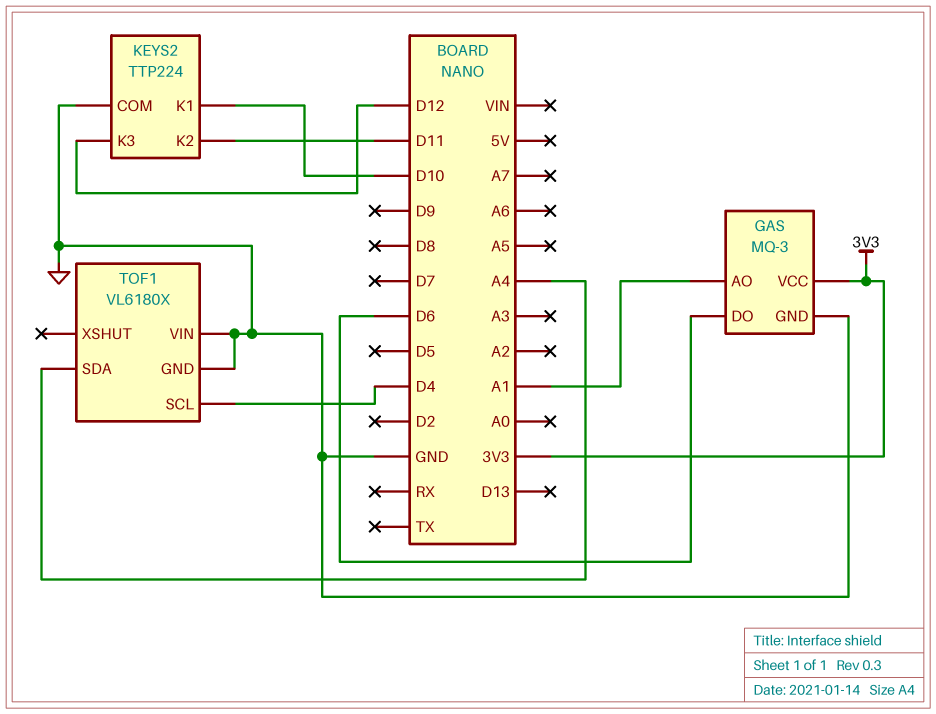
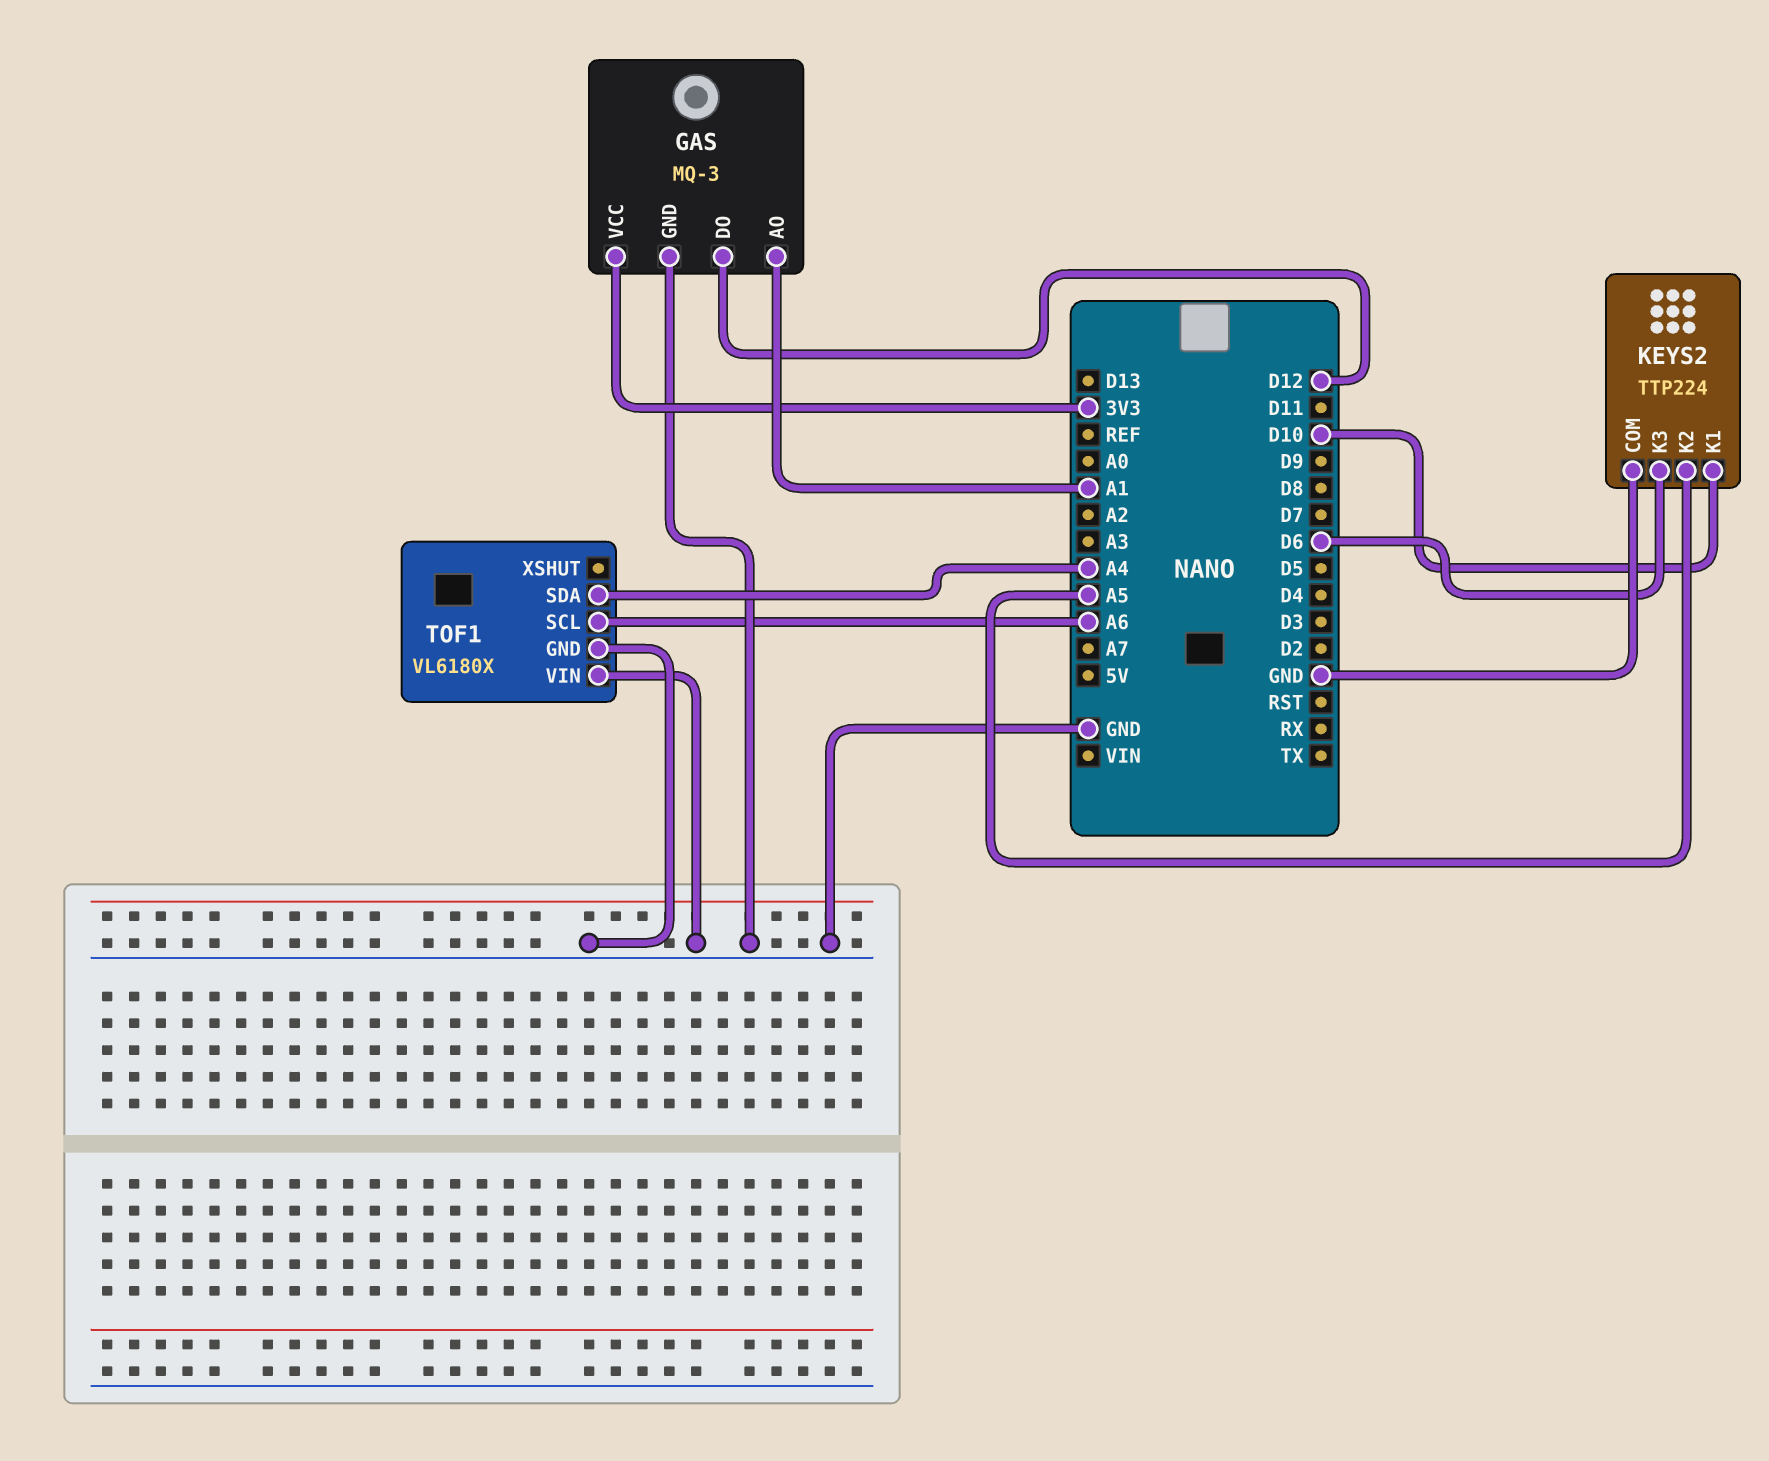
GAS pin DO: D6 -> D12
KEYS2 pin K2: D11 -> A5
KEYS2 pin K3: D12 -> D6
TOF1 pin SCL: D4 -> A6

